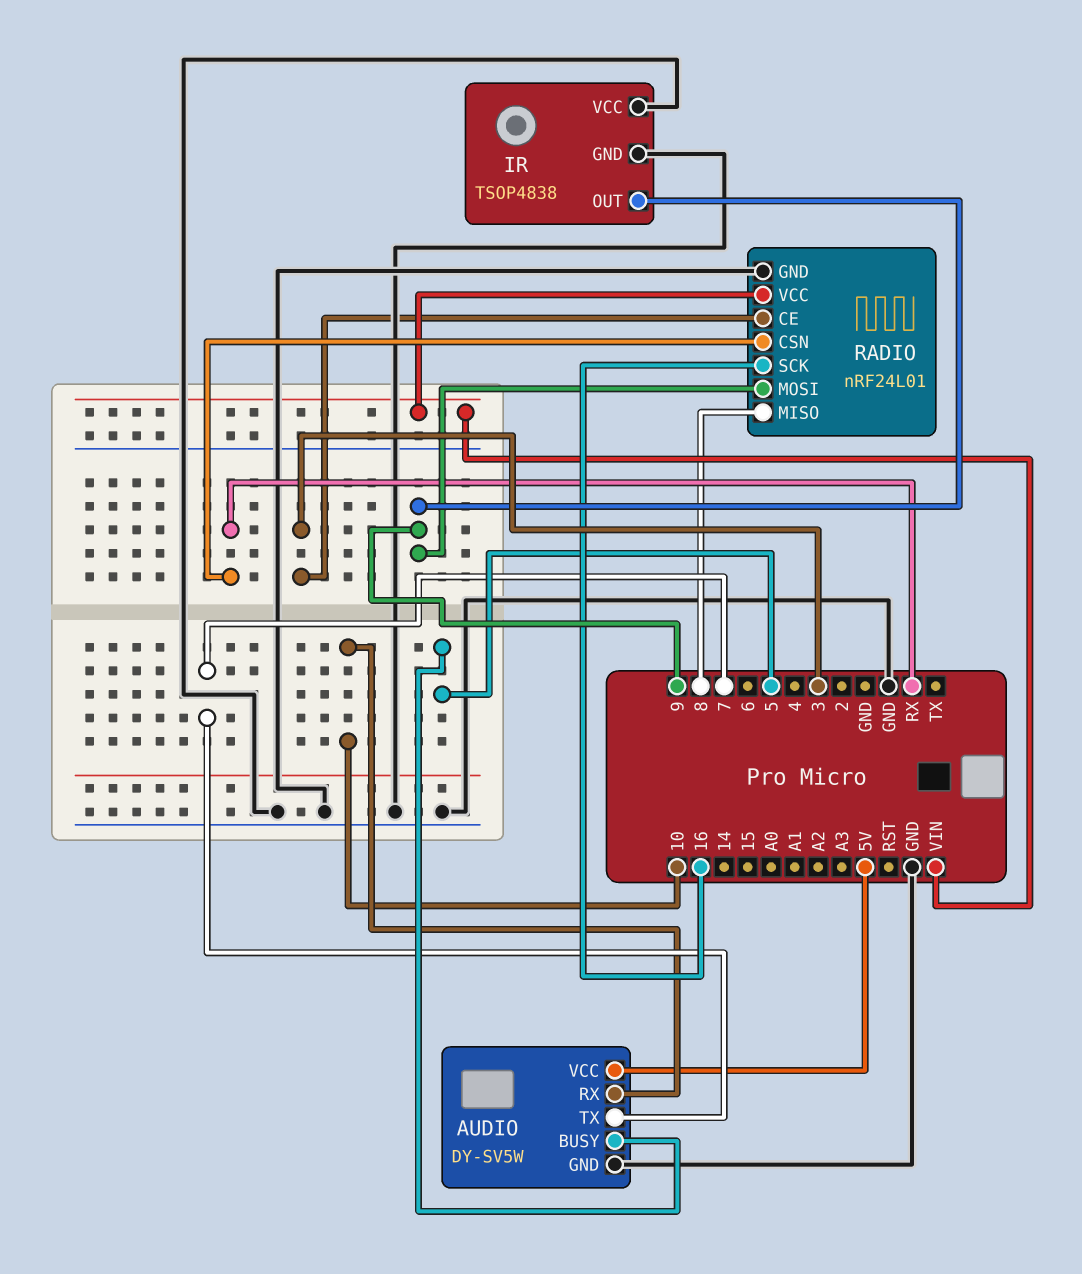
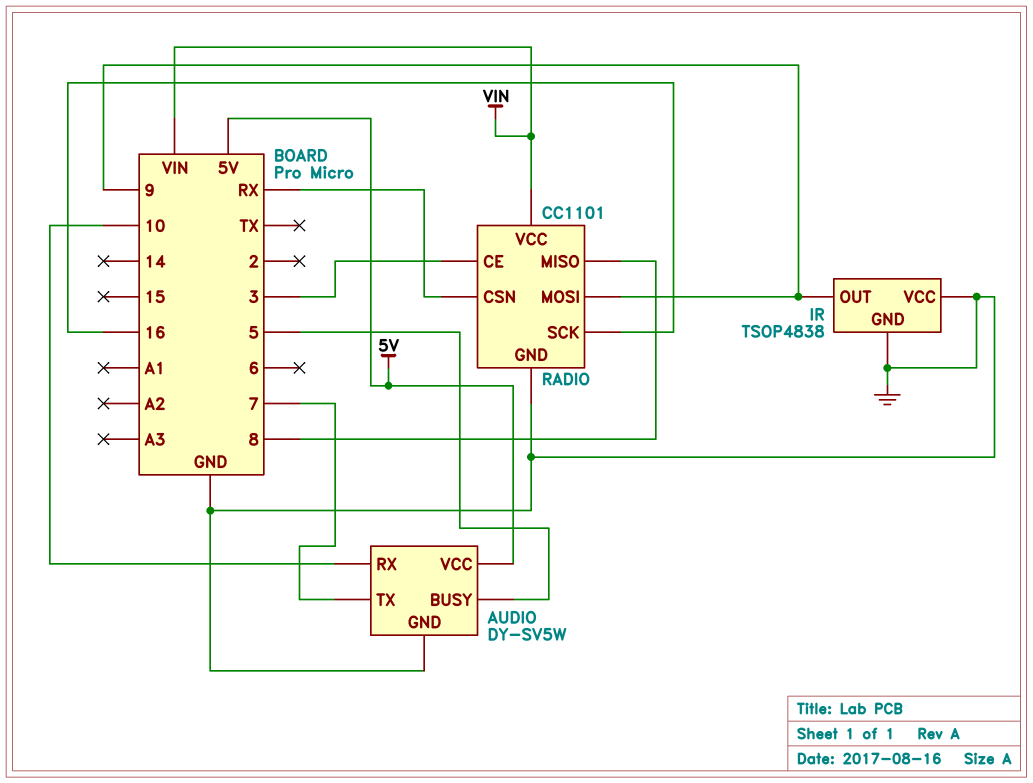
RADIO: nRF24L01 -> CC1101

